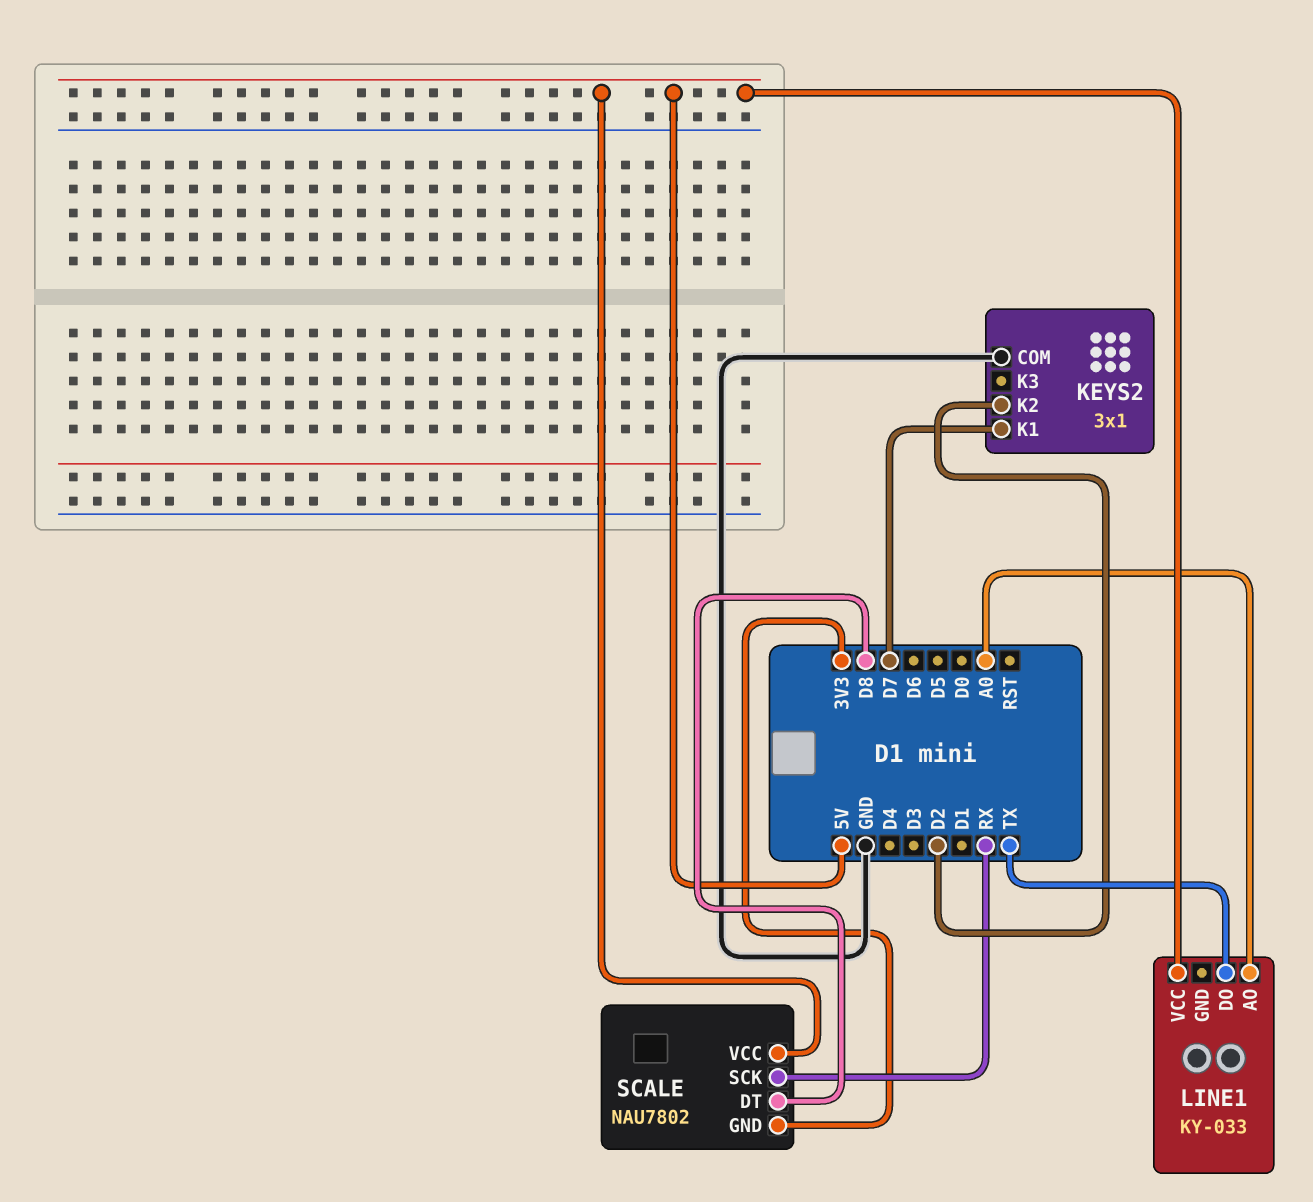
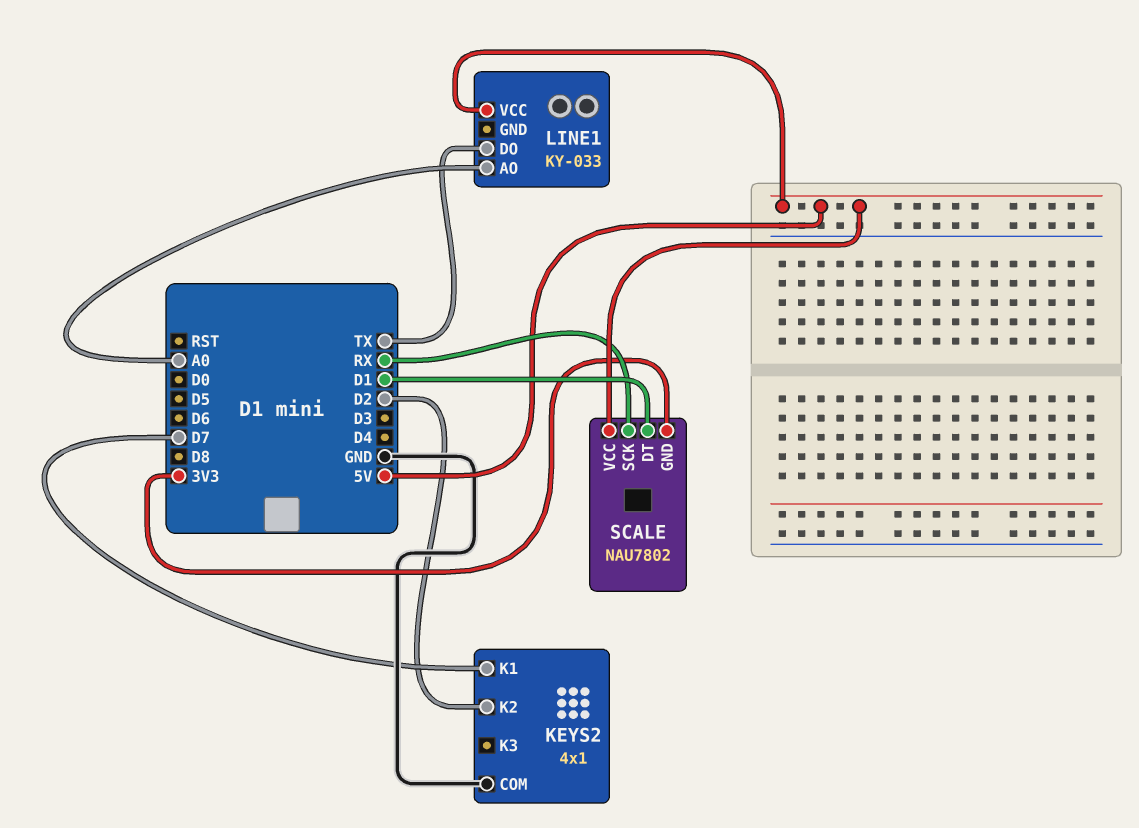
KEYS2: 3x1 -> 4x1
SCALE pin DT: D8 -> D1

